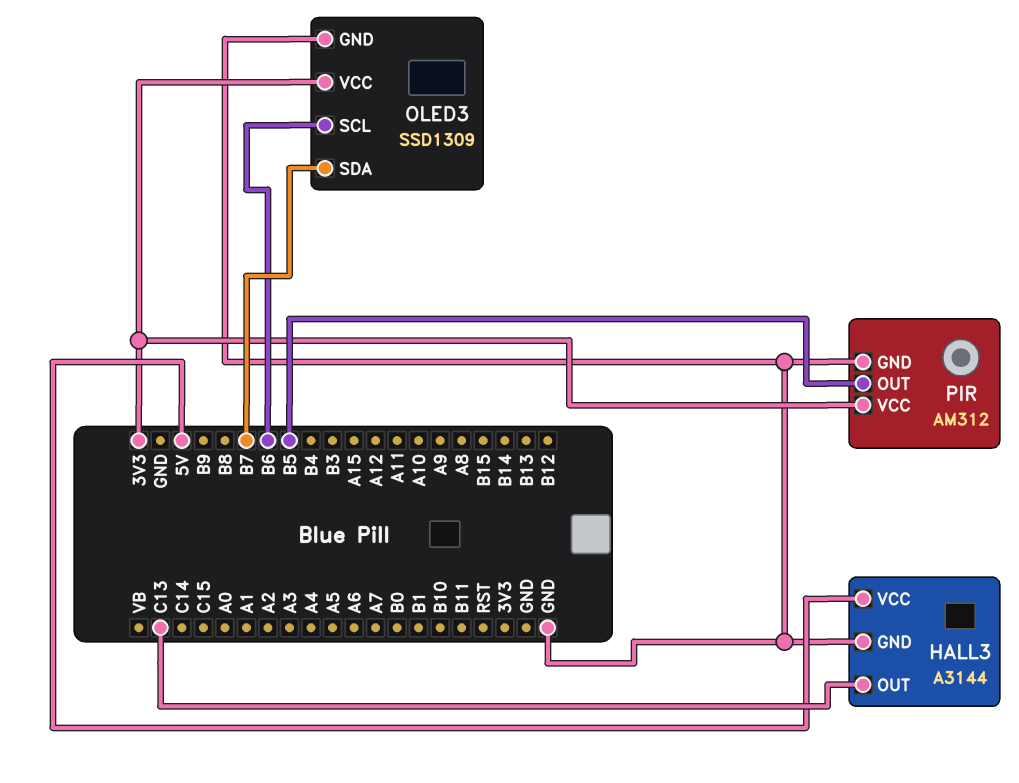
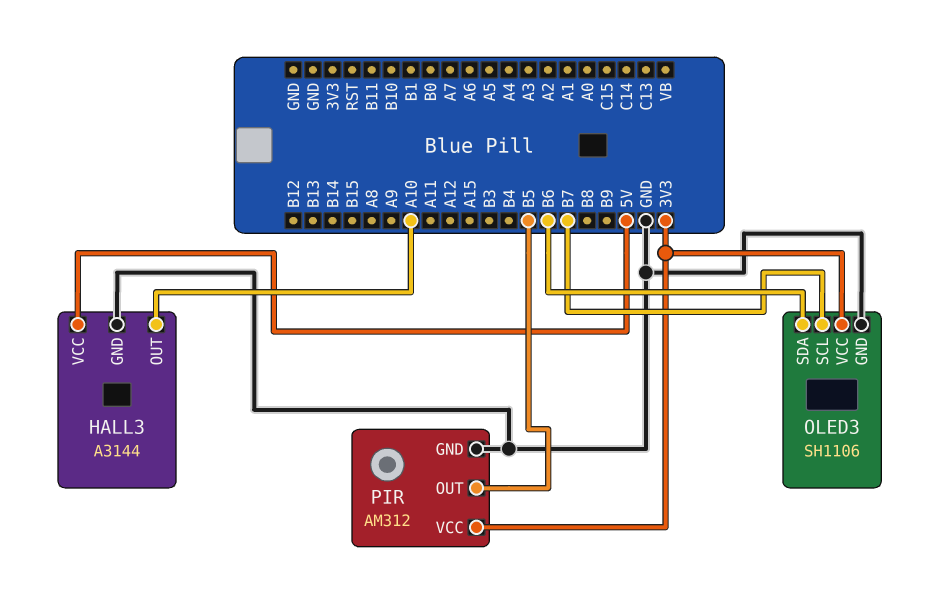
HALL3 pin OUT: C13 -> A10
OLED3: SSD1309 -> SH1106
OLED3 pin SCL: B6 -> B7
OLED3 pin SDA: B7 -> B6

